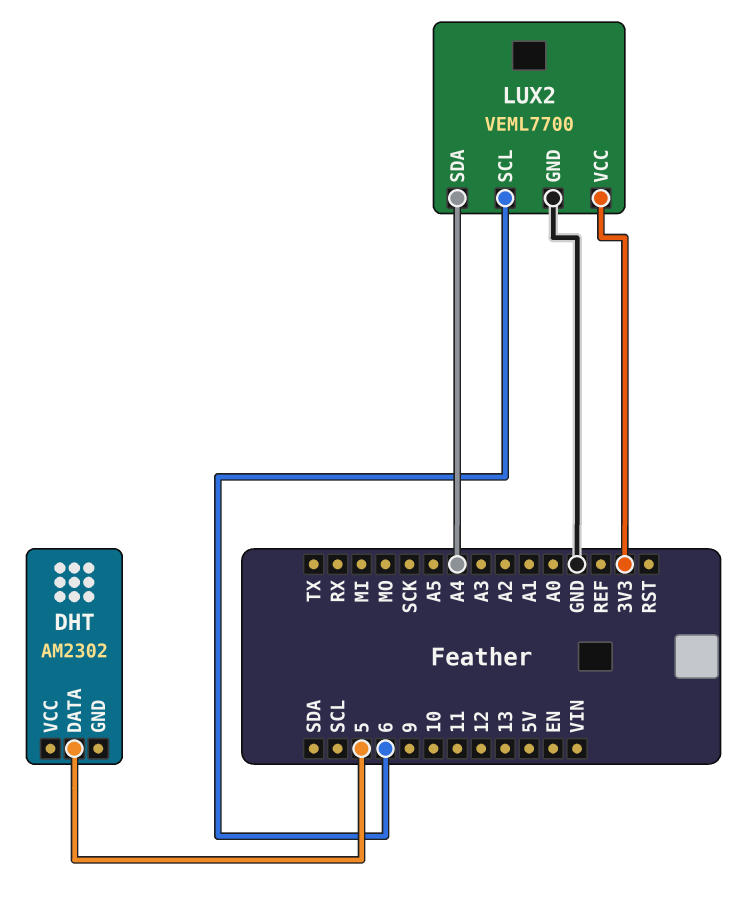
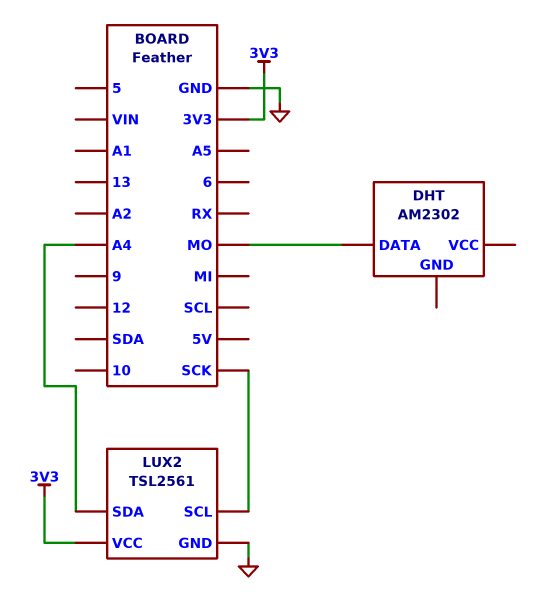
DHT pin DATA: 5 -> MO
LUX2: VEML7700 -> TSL2561
LUX2 pin SCL: 6 -> SCK

